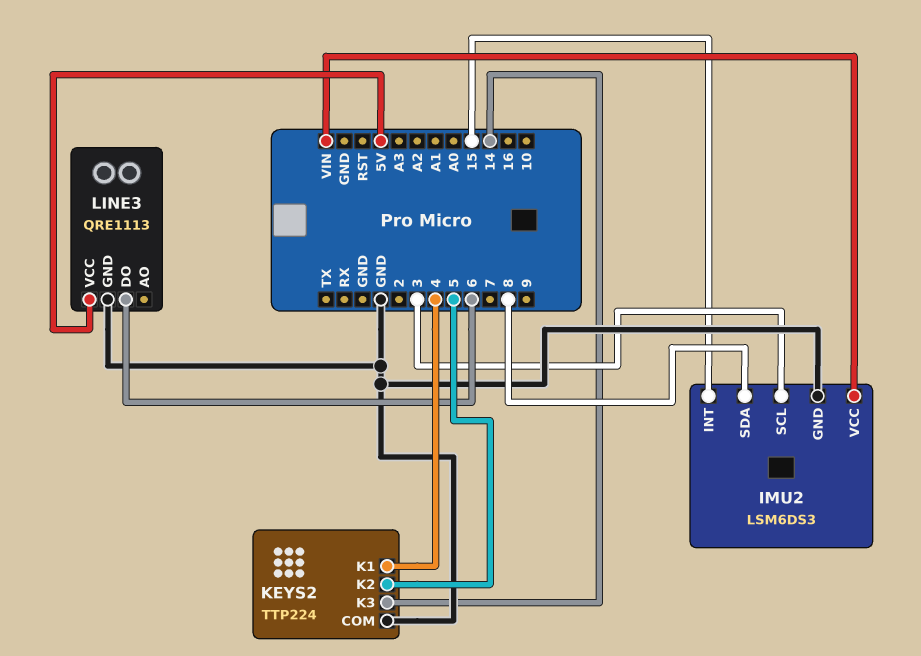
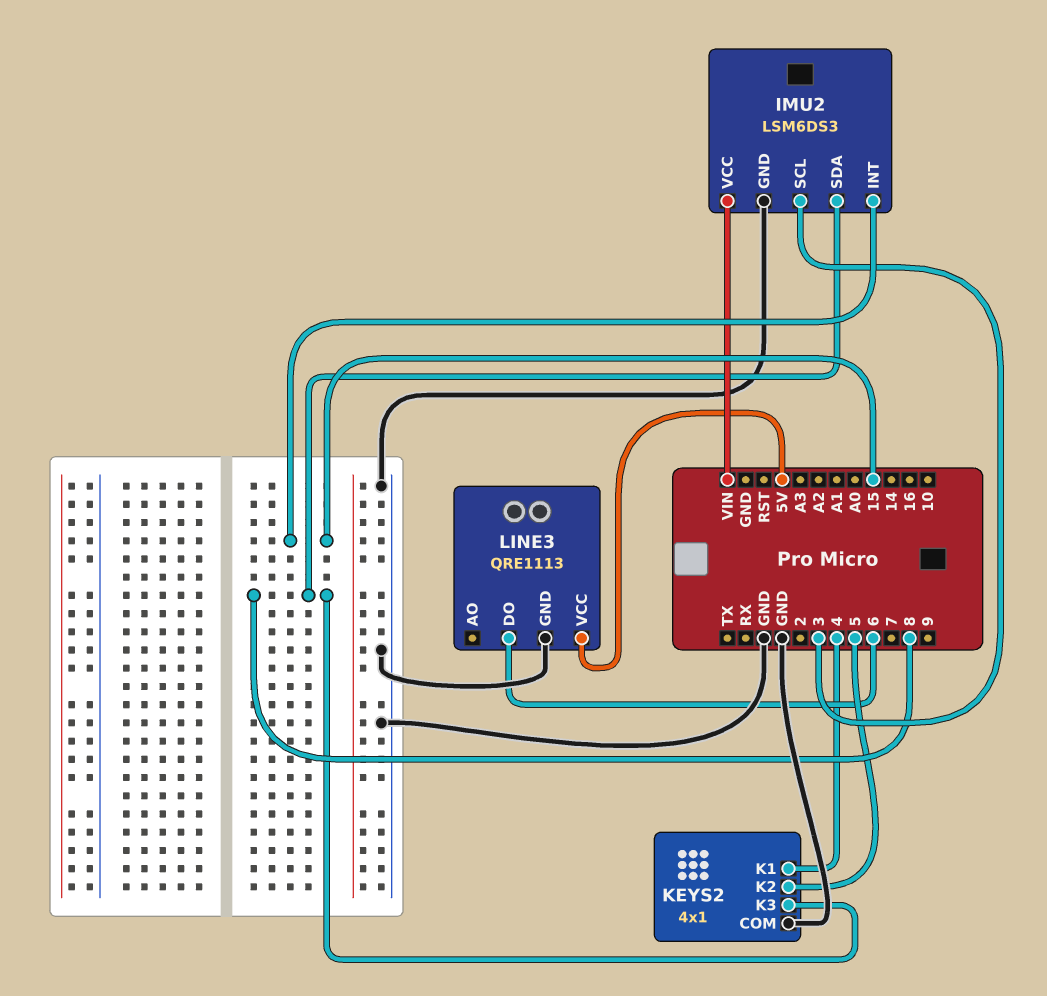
KEYS2: TTP224 -> 4x1
KEYS2 pin K3: 14 -> 8

